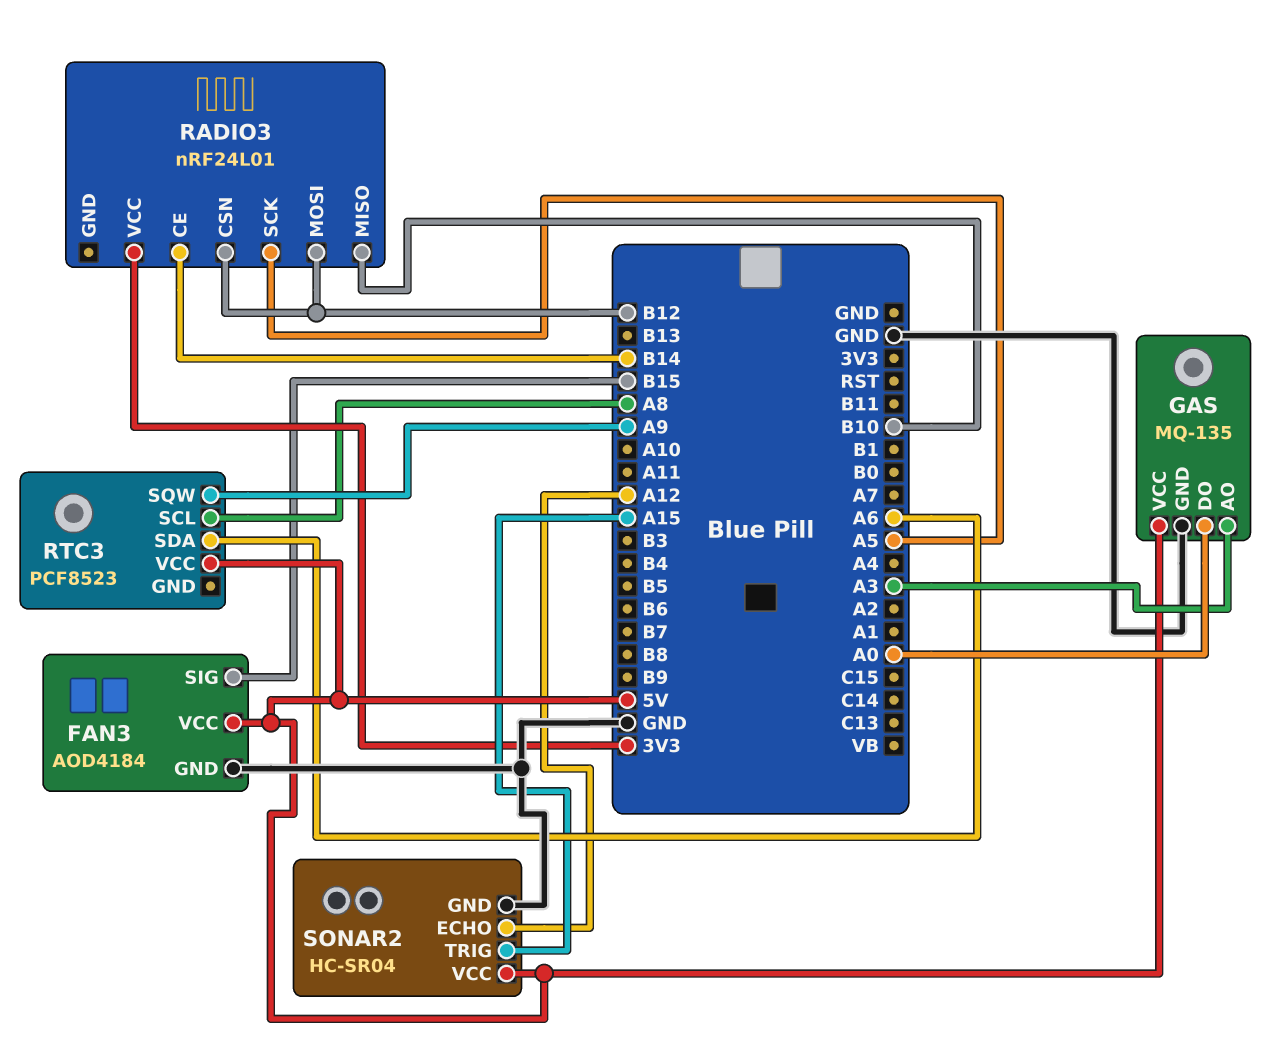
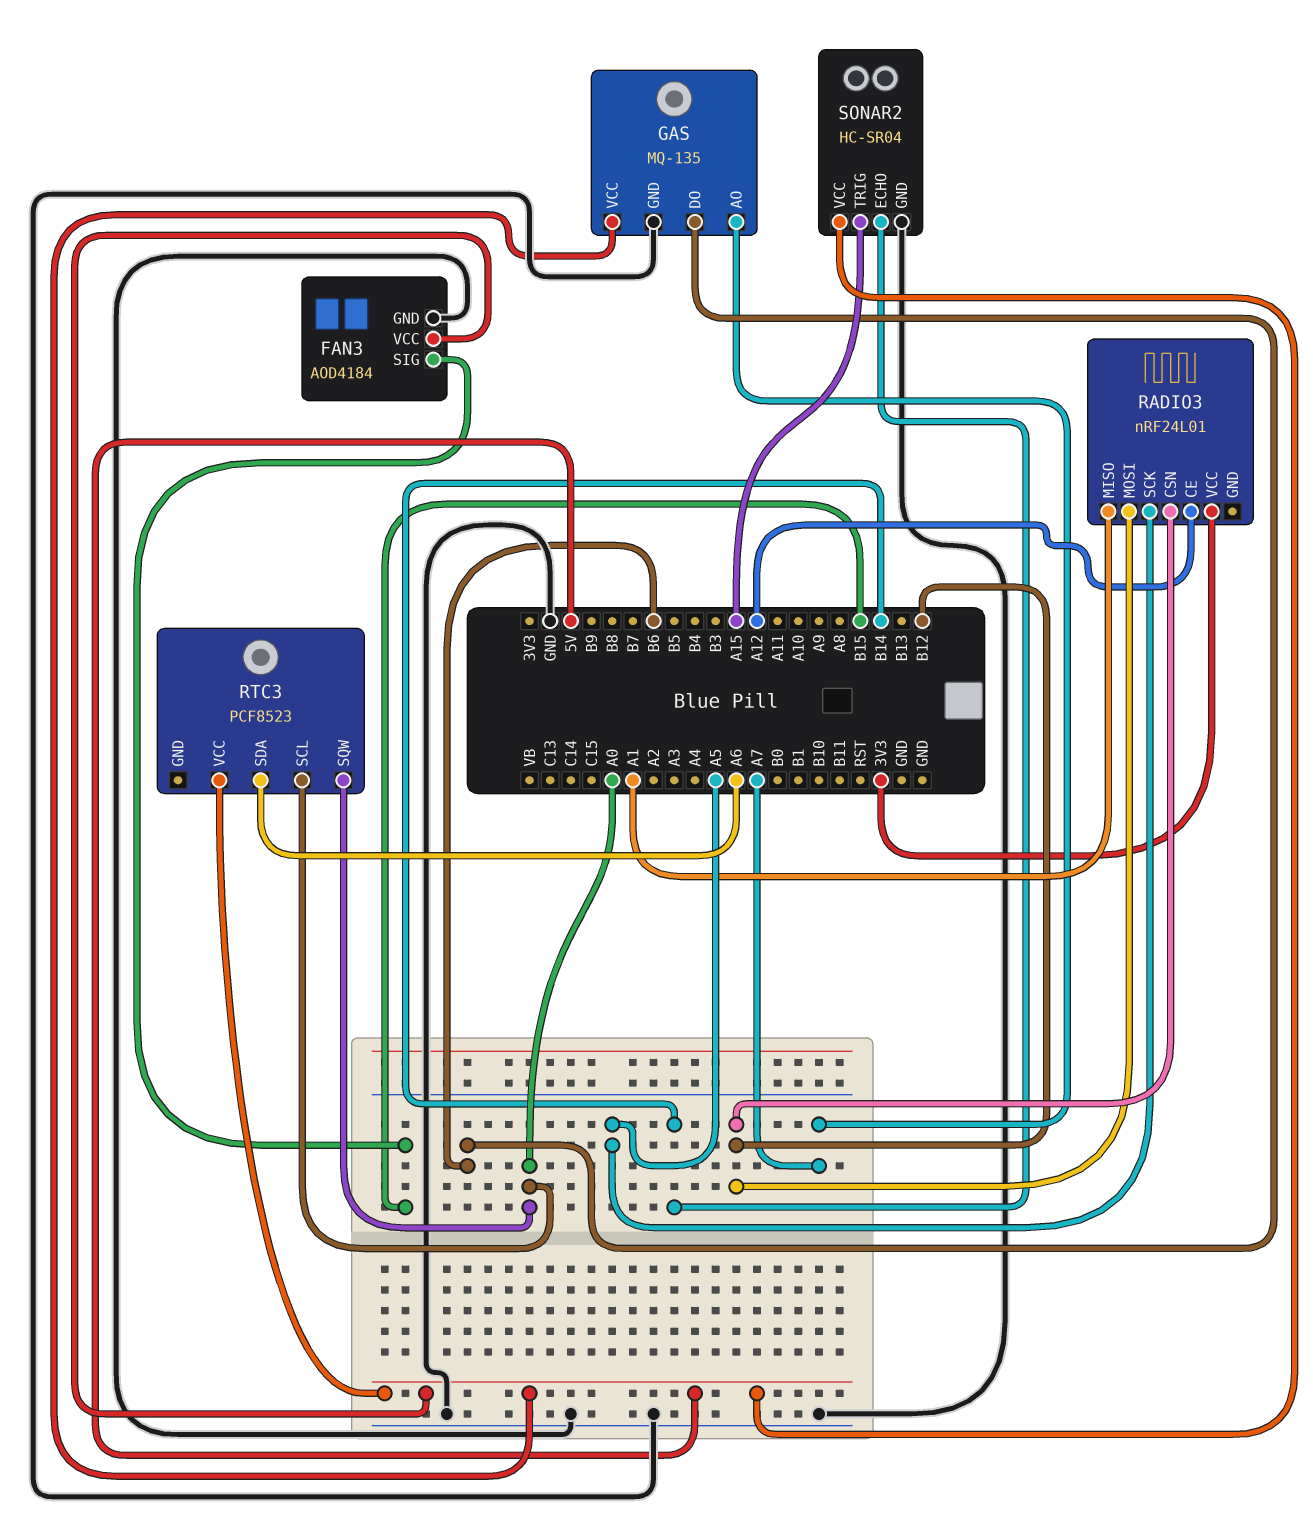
GAS pin AO: A3 -> A7
GAS pin DO: A0 -> B6
RADIO3 pin CE: B14 -> A12
RADIO3 pin MISO: B10 -> A1
RTC3 pin SCL: A8 -> A0
RTC3 pin SQW: A9 -> A0
SONAR2 pin ECHO: A12 -> B14

